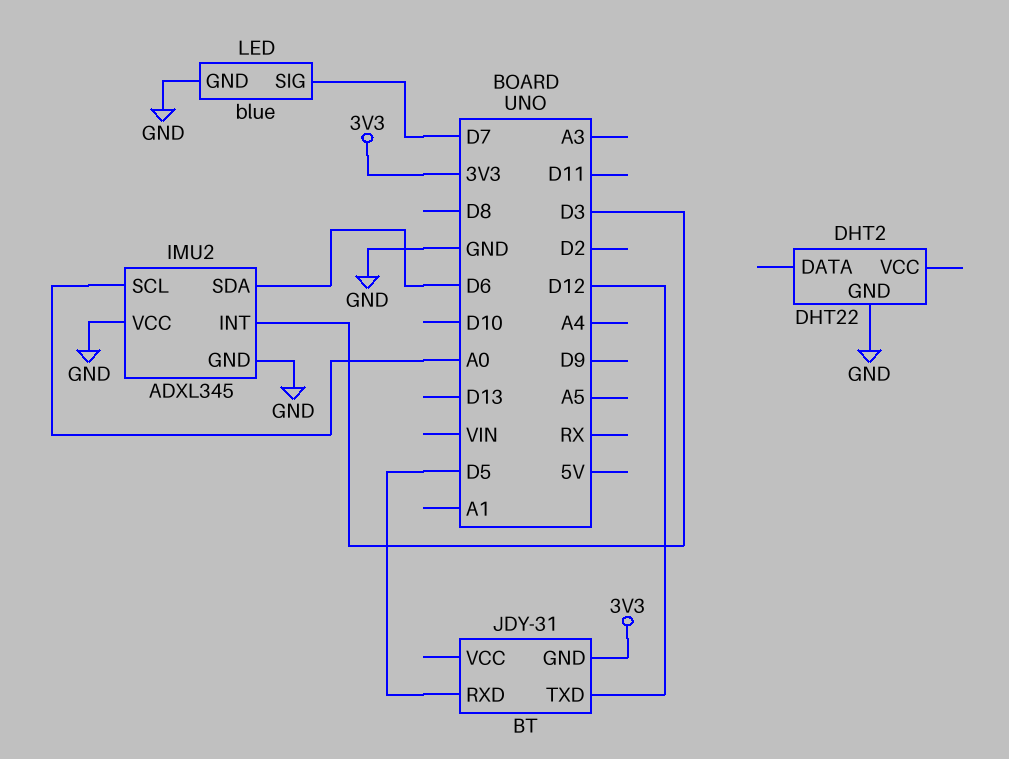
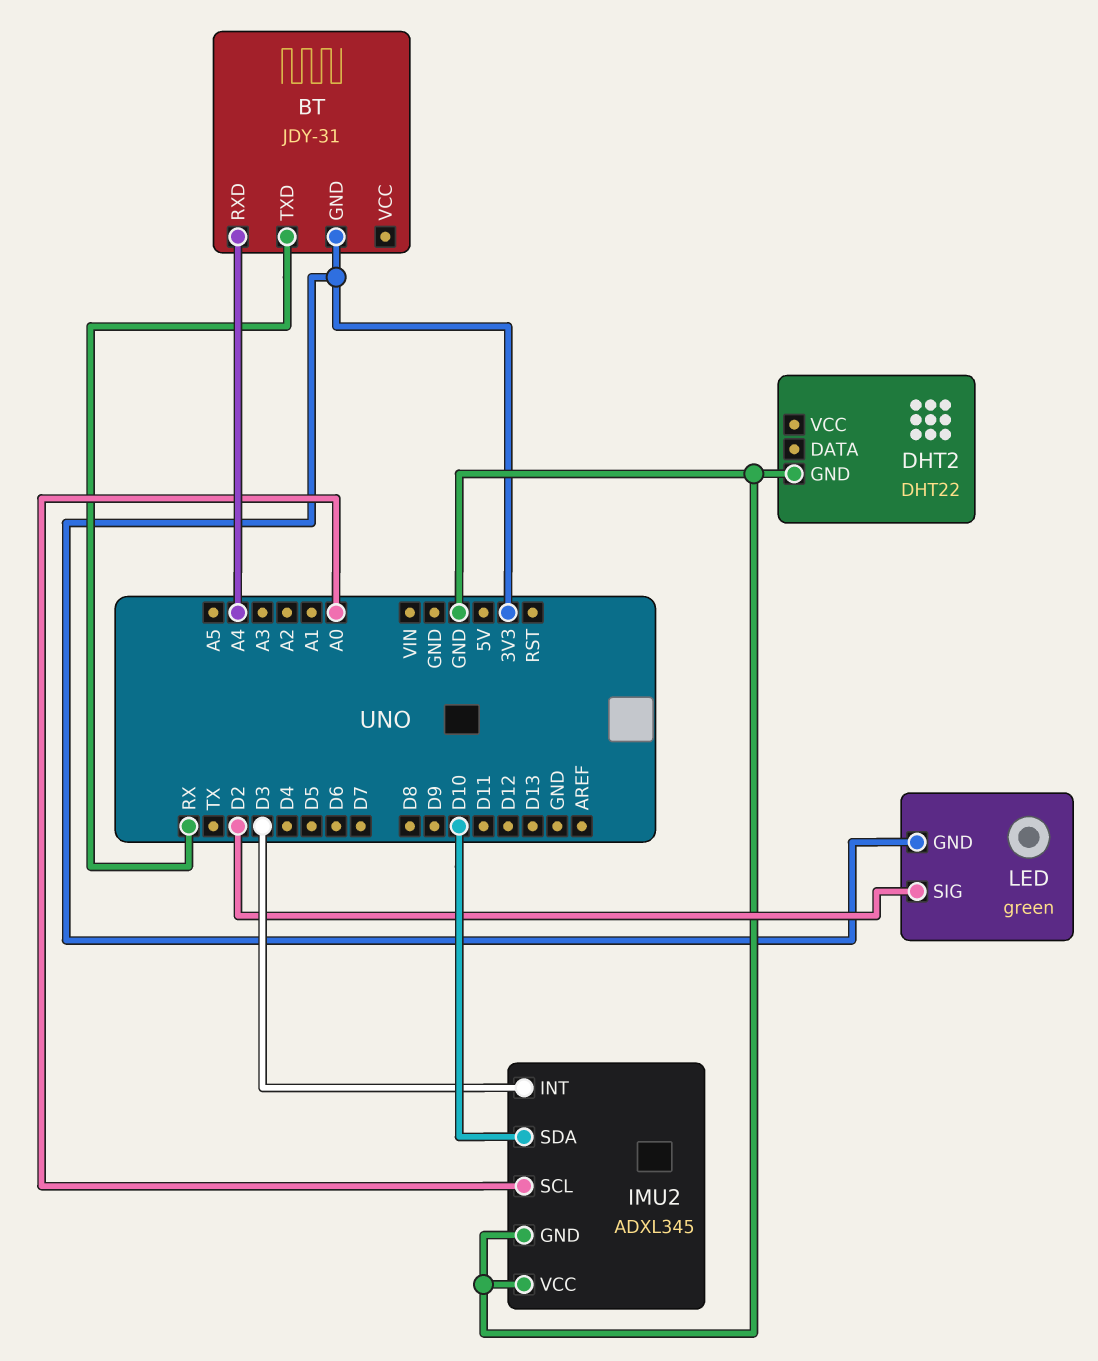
BT pin RXD: D5 -> A4
BT pin TXD: D12 -> RX
IMU2 pin SDA: D6 -> D10
LED: blue -> green
LED pin GND: GND -> 3V3
LED pin SIG: D7 -> D2

